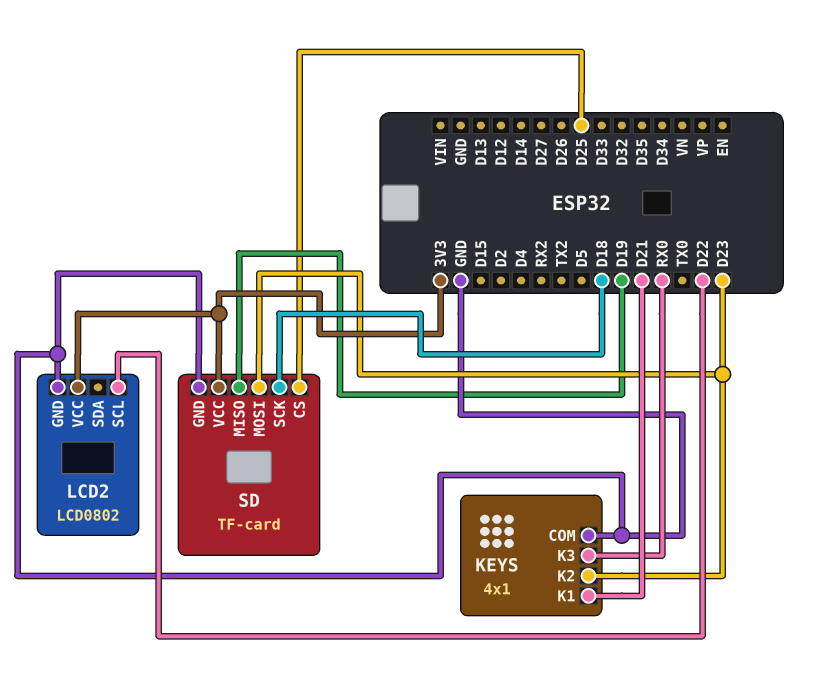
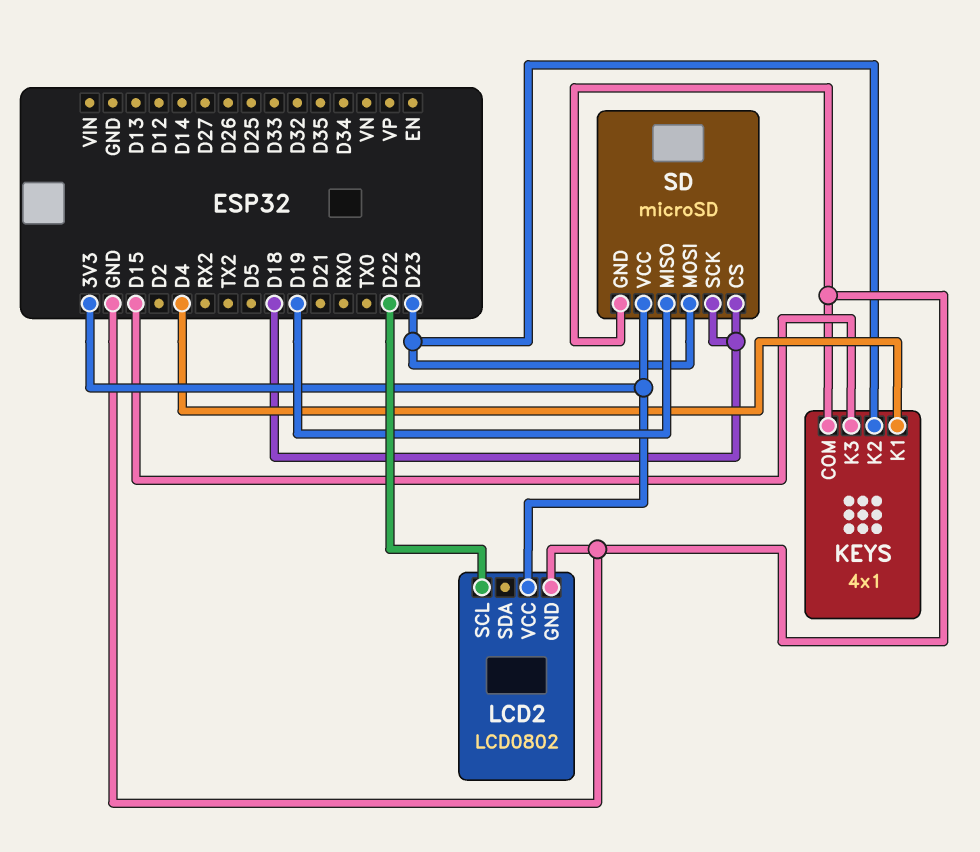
KEYS pin K1: D21 -> D4
KEYS pin K3: RX0 -> D15
SD: TF-card -> microSD
SD pin CS: D25 -> D18

